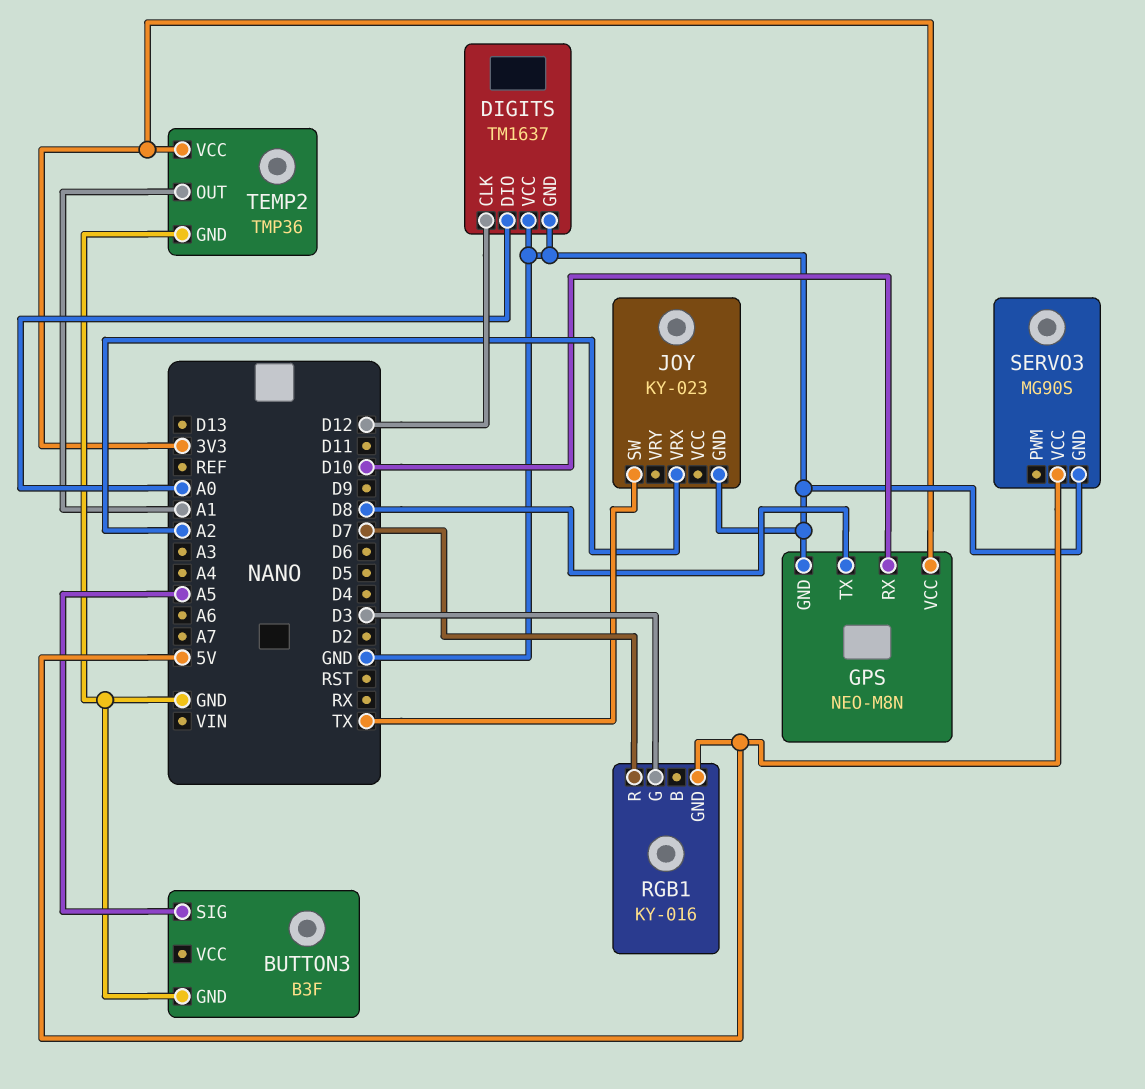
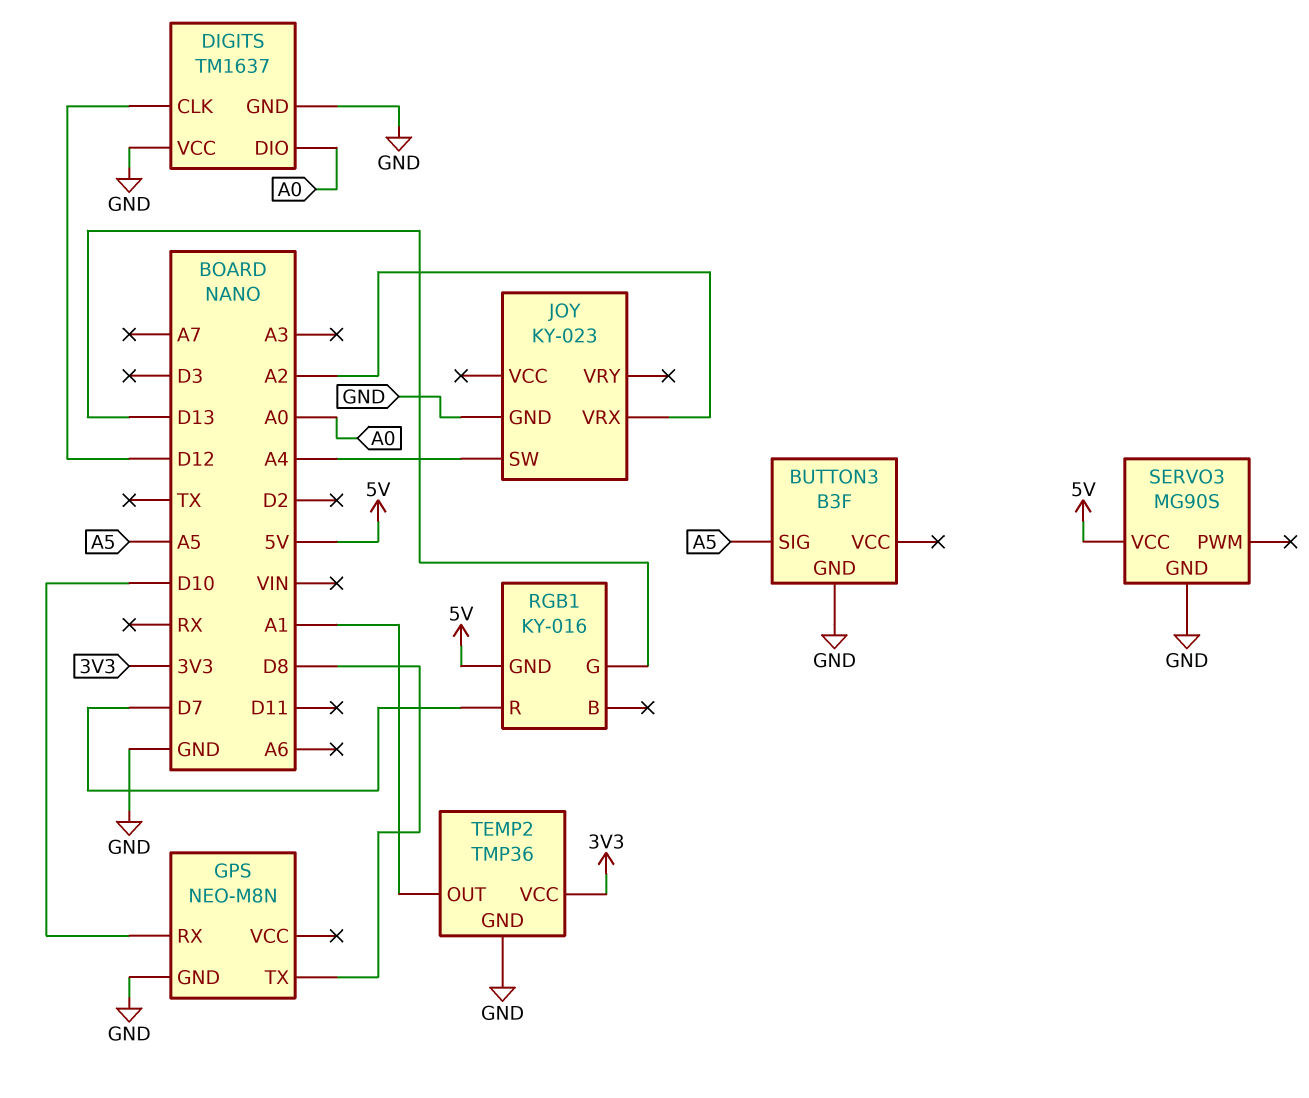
GPS pin VCC: 3V3 -> none
JOY pin SW: TX -> A4
RGB1 pin G: D3 -> D13

